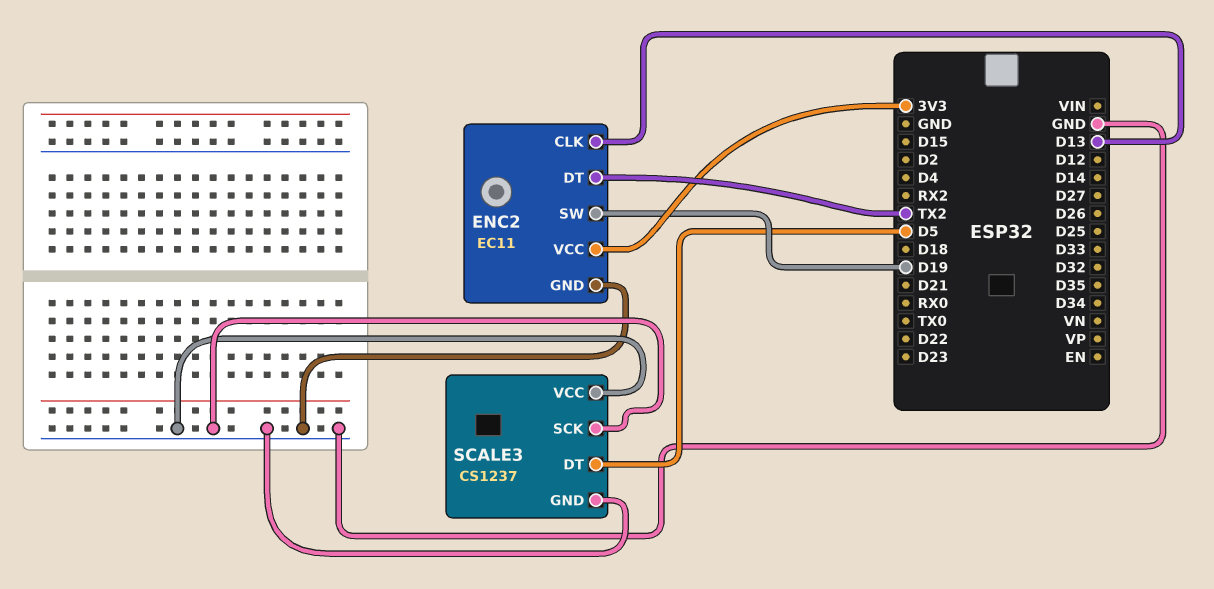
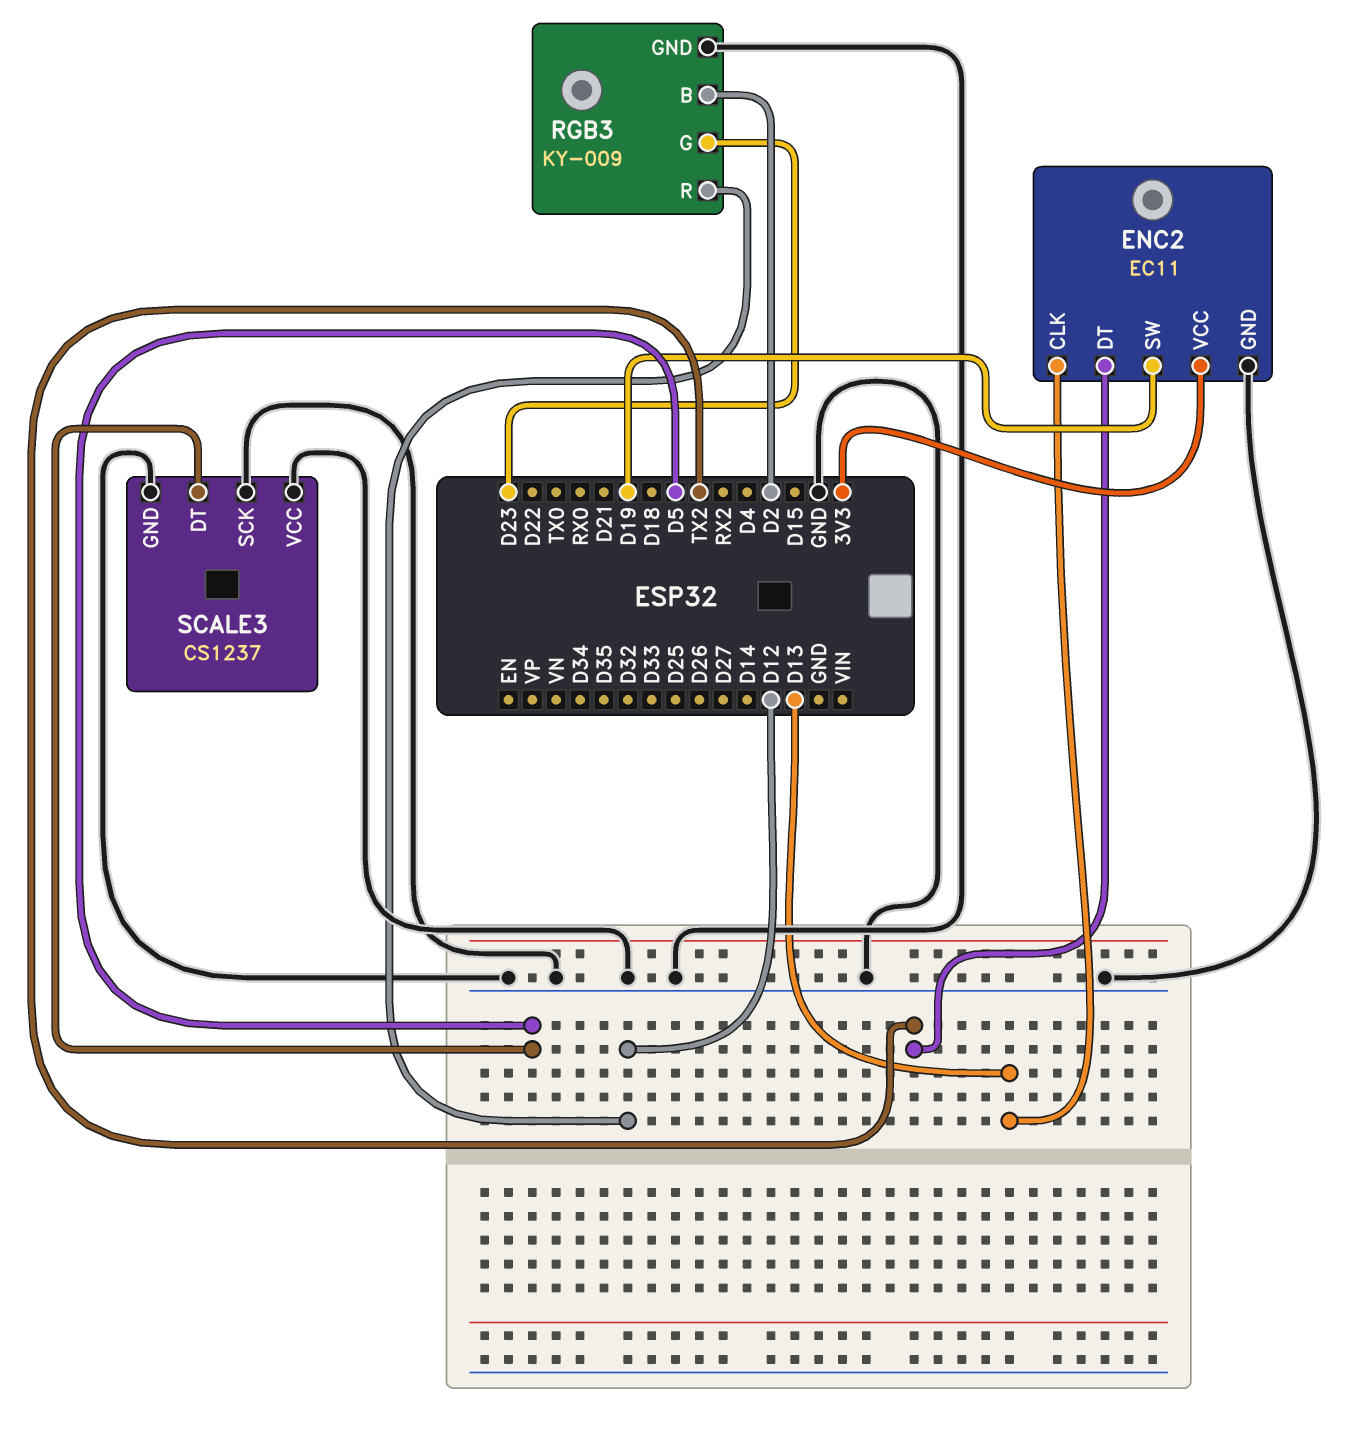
RGB3: none -> KY-009
RGB3 pin B: none -> D2
RGB3 pin G: none -> D23
RGB3 pin GND: none -> GND
RGB3 pin R: none -> D12

